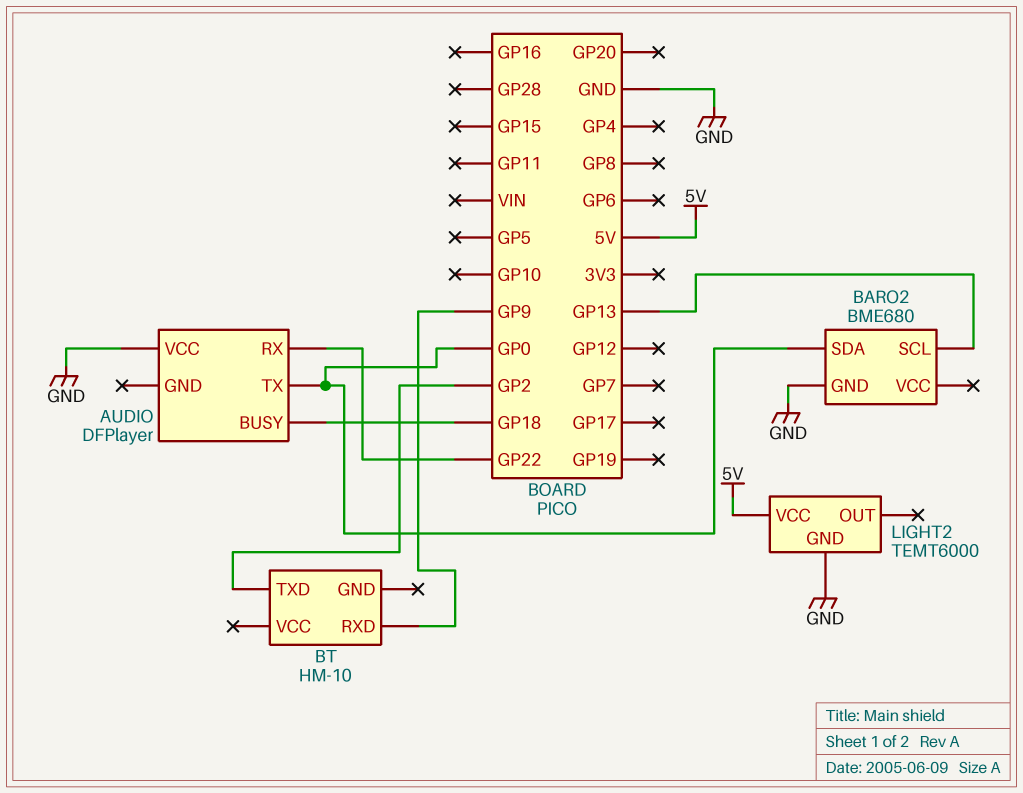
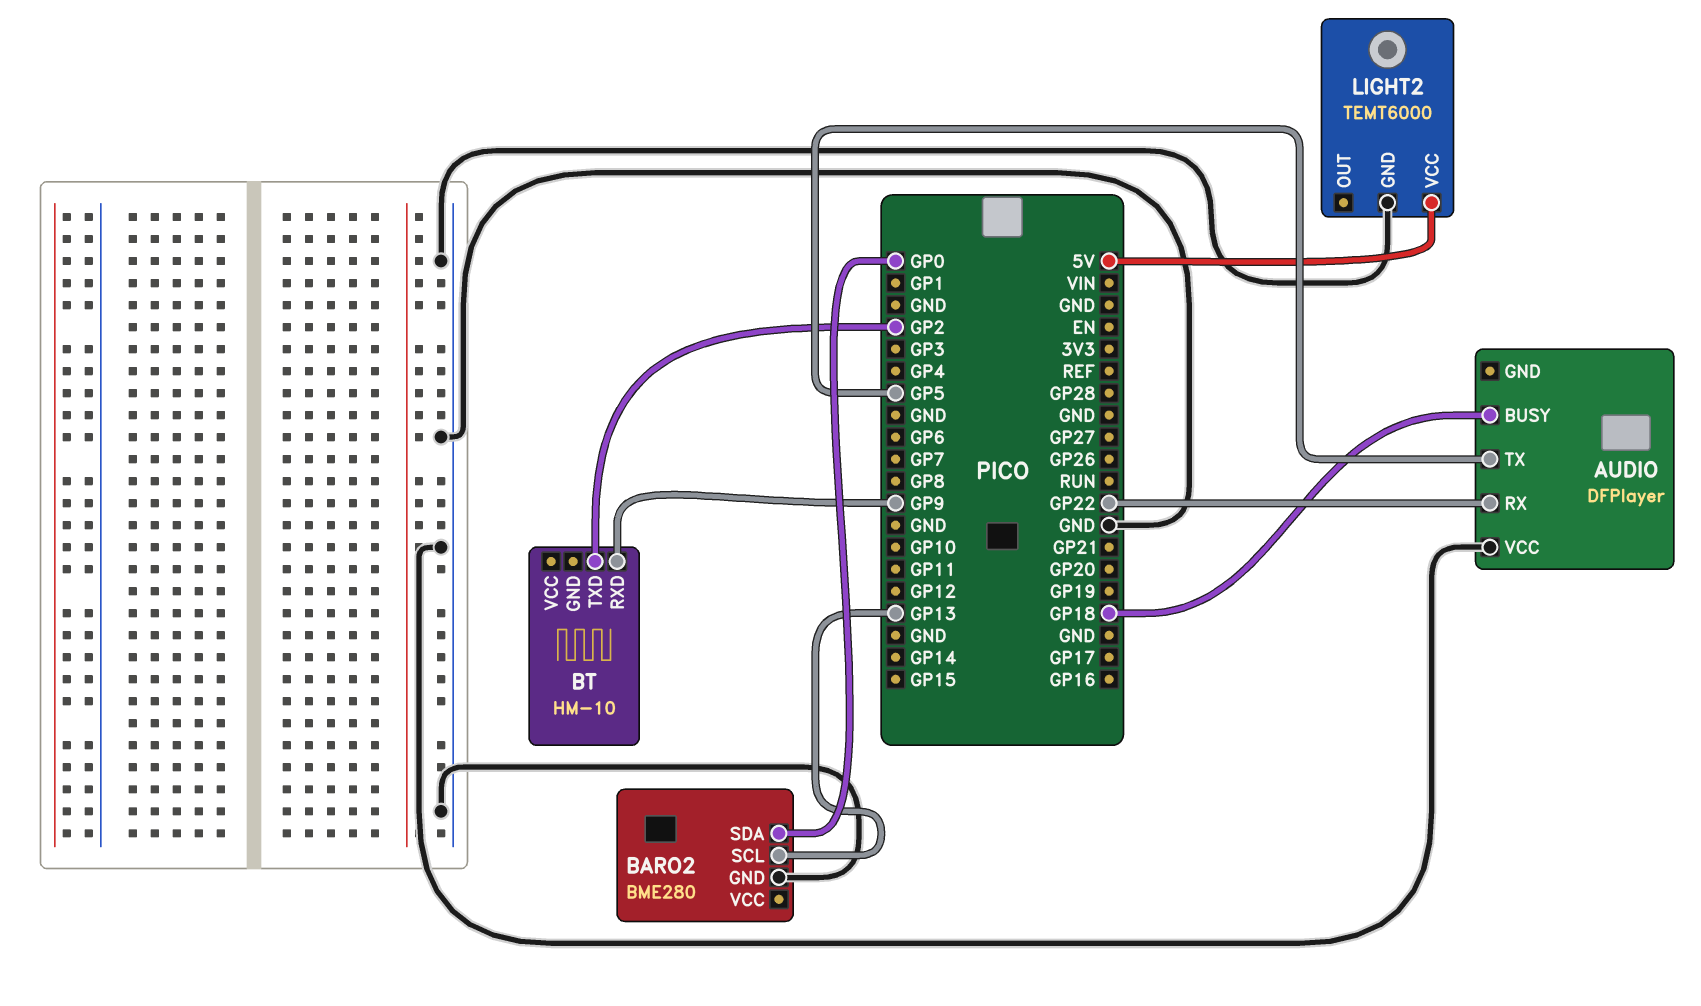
AUDIO pin TX: GP0 -> GP5
BARO2: BME680 -> BME280

